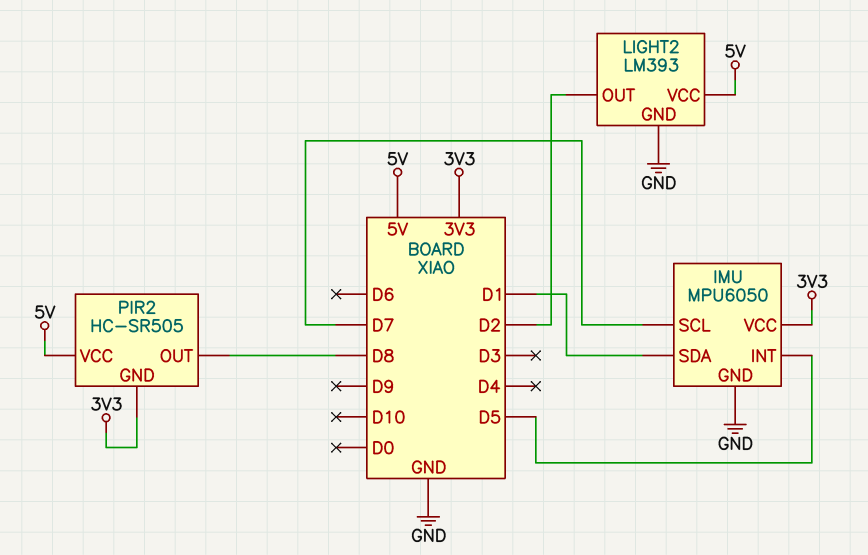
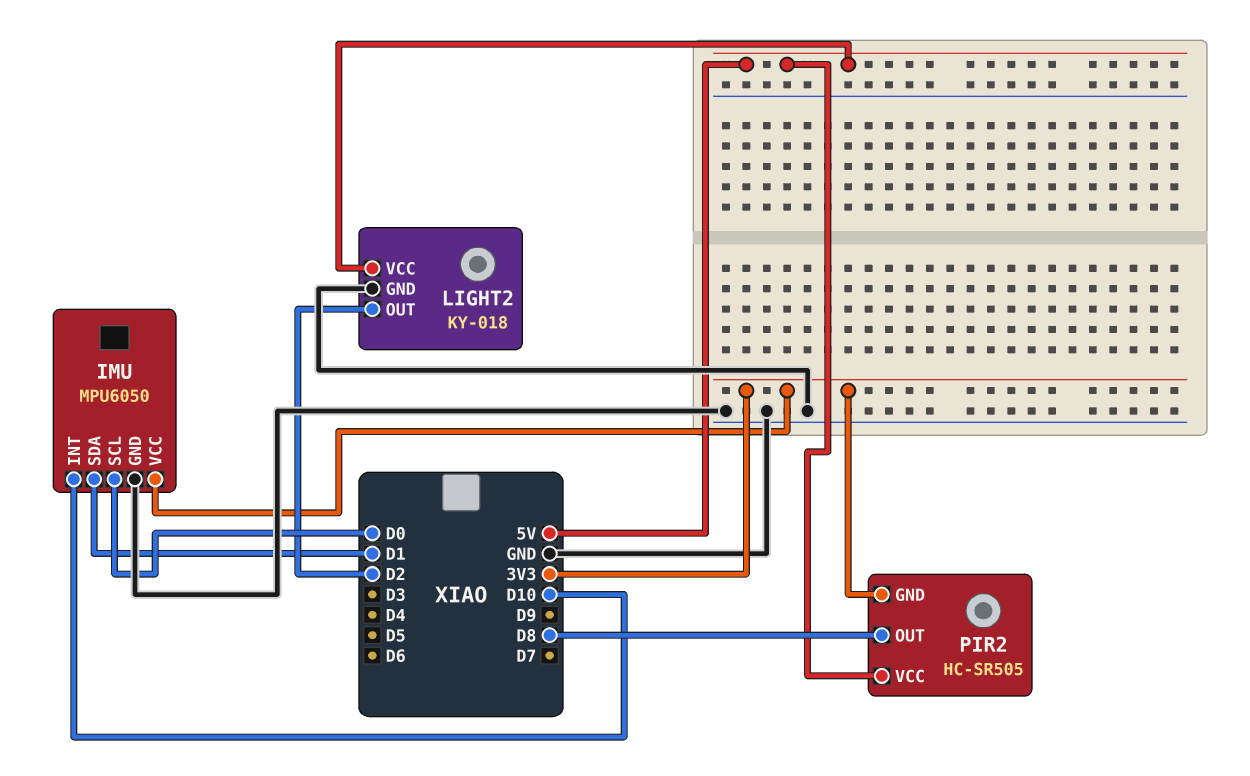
IMU pin INT: D5 -> D10
IMU pin SCL: D7 -> D0
LIGHT2: LM393 -> KY-018

